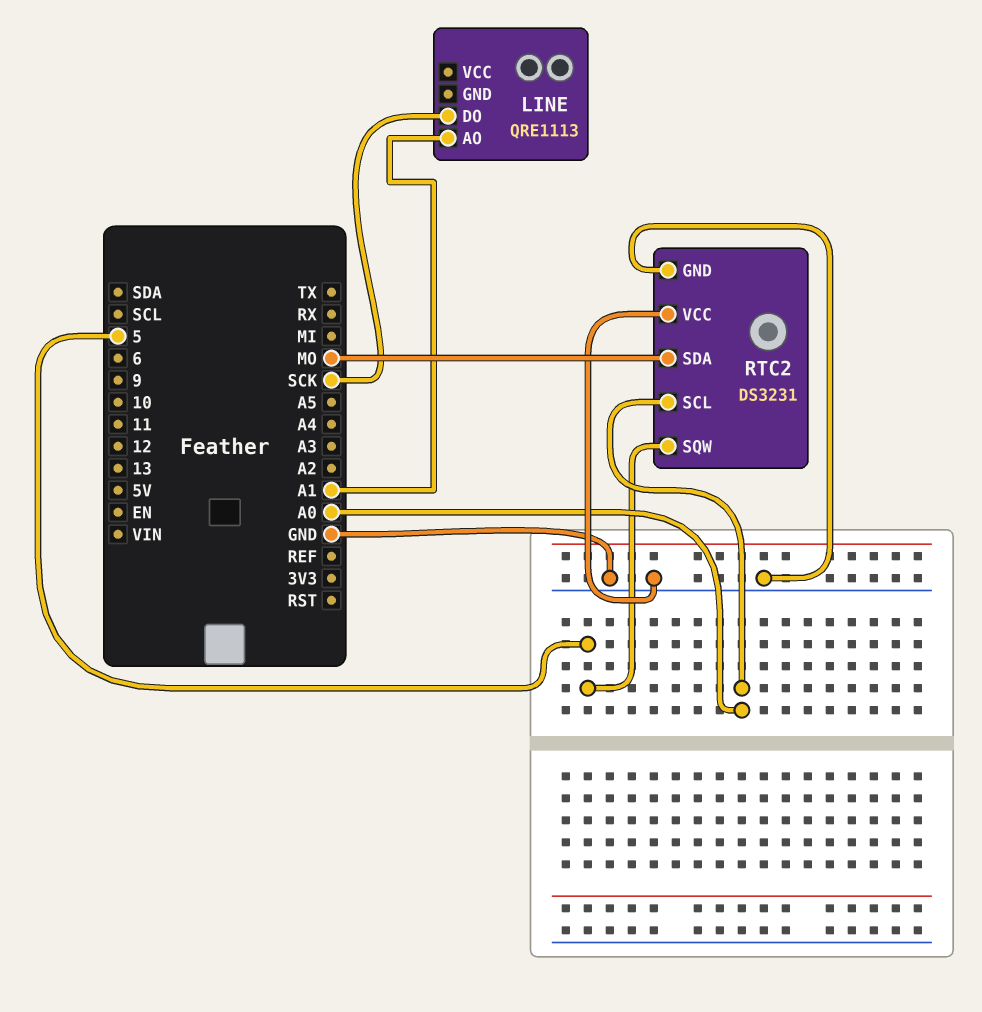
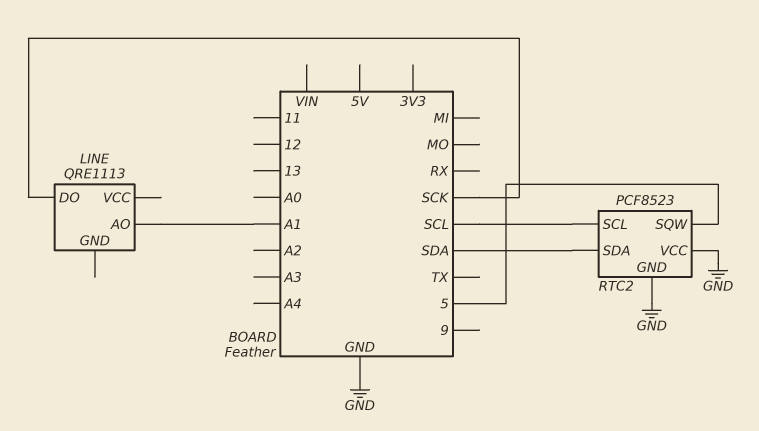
RTC2: DS3231 -> PCF8523
RTC2 pin SCL: A0 -> SCL
RTC2 pin SDA: MO -> SDA

